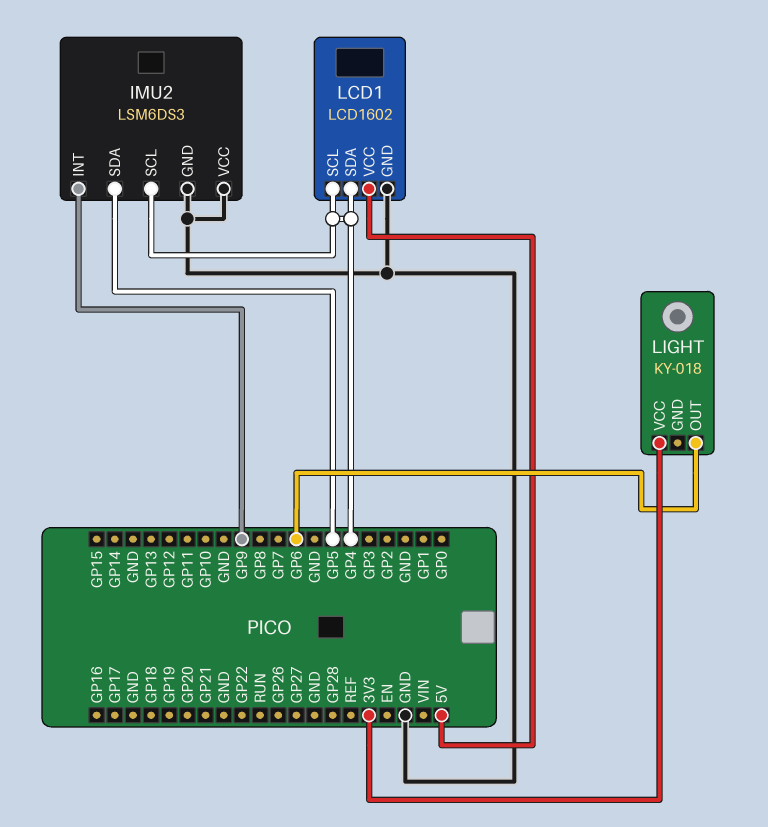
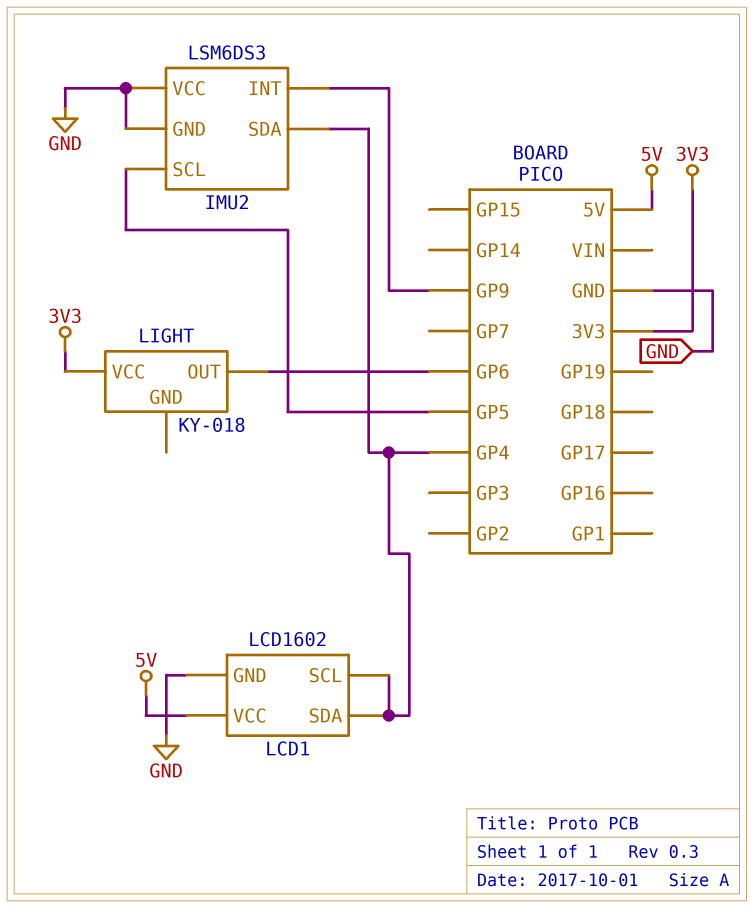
IMU2 pin SCL: GP4 -> GP5
IMU2 pin SDA: GP5 -> GP4

